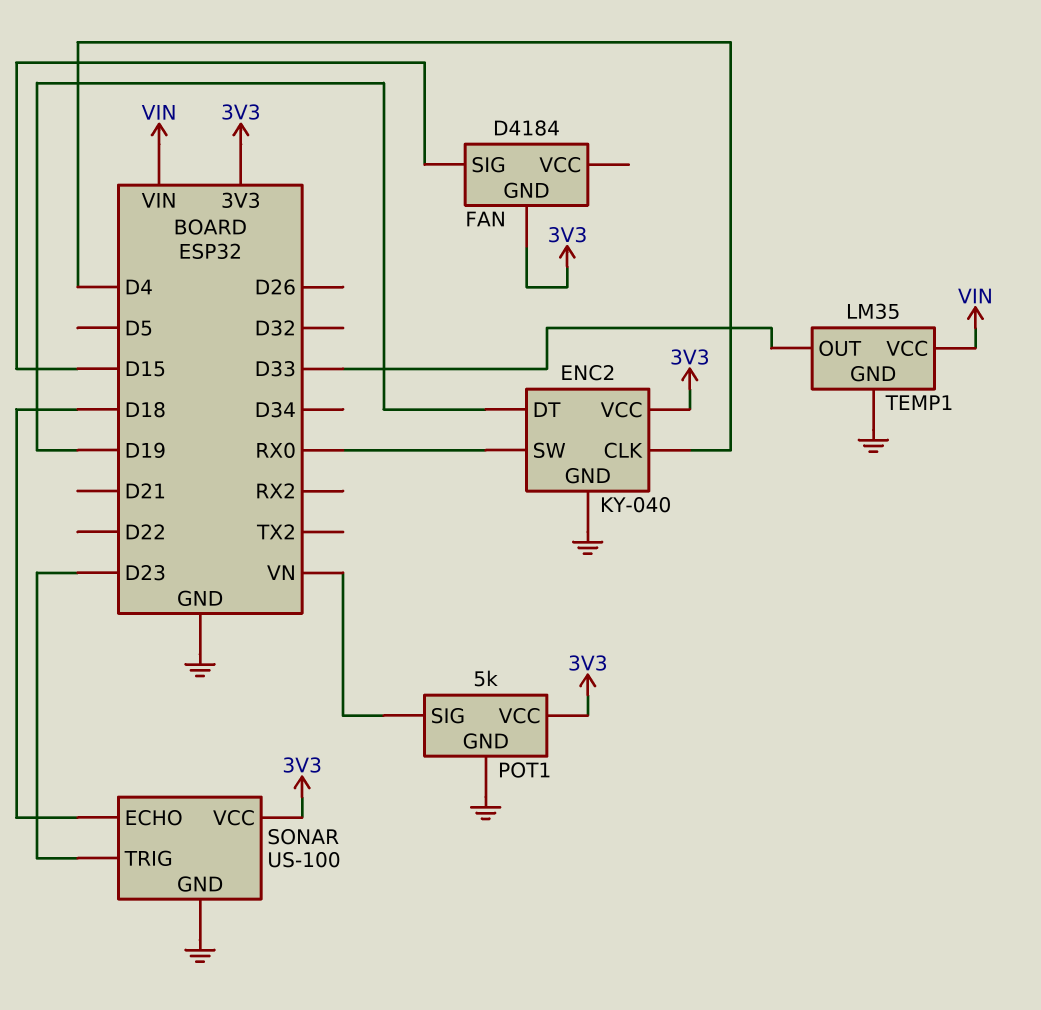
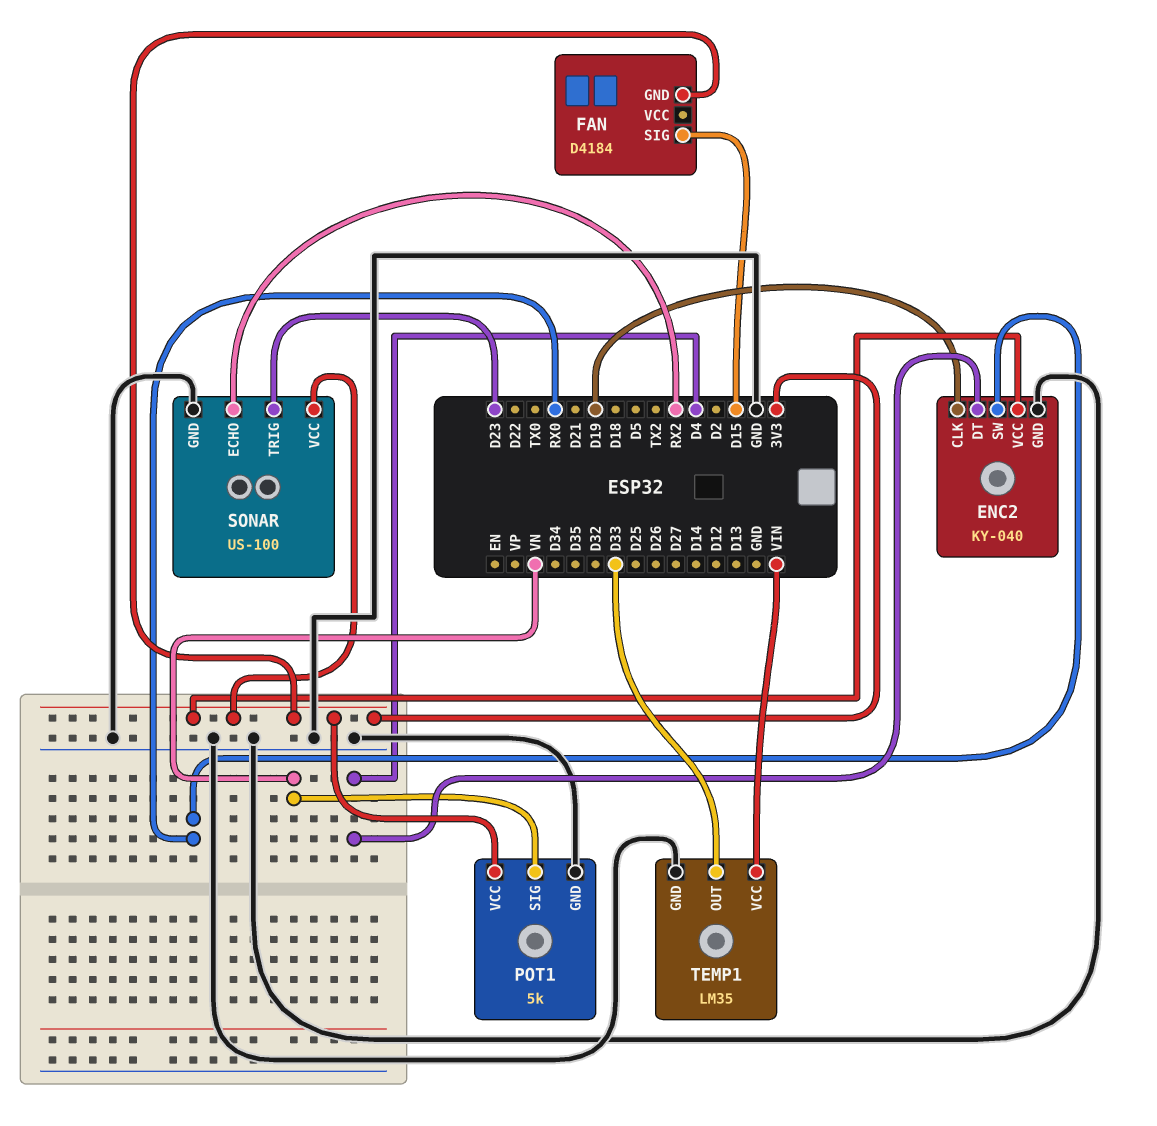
ENC2 pin CLK: D4 -> D19
ENC2 pin DT: D19 -> D4
SONAR pin ECHO: D18 -> RX2

